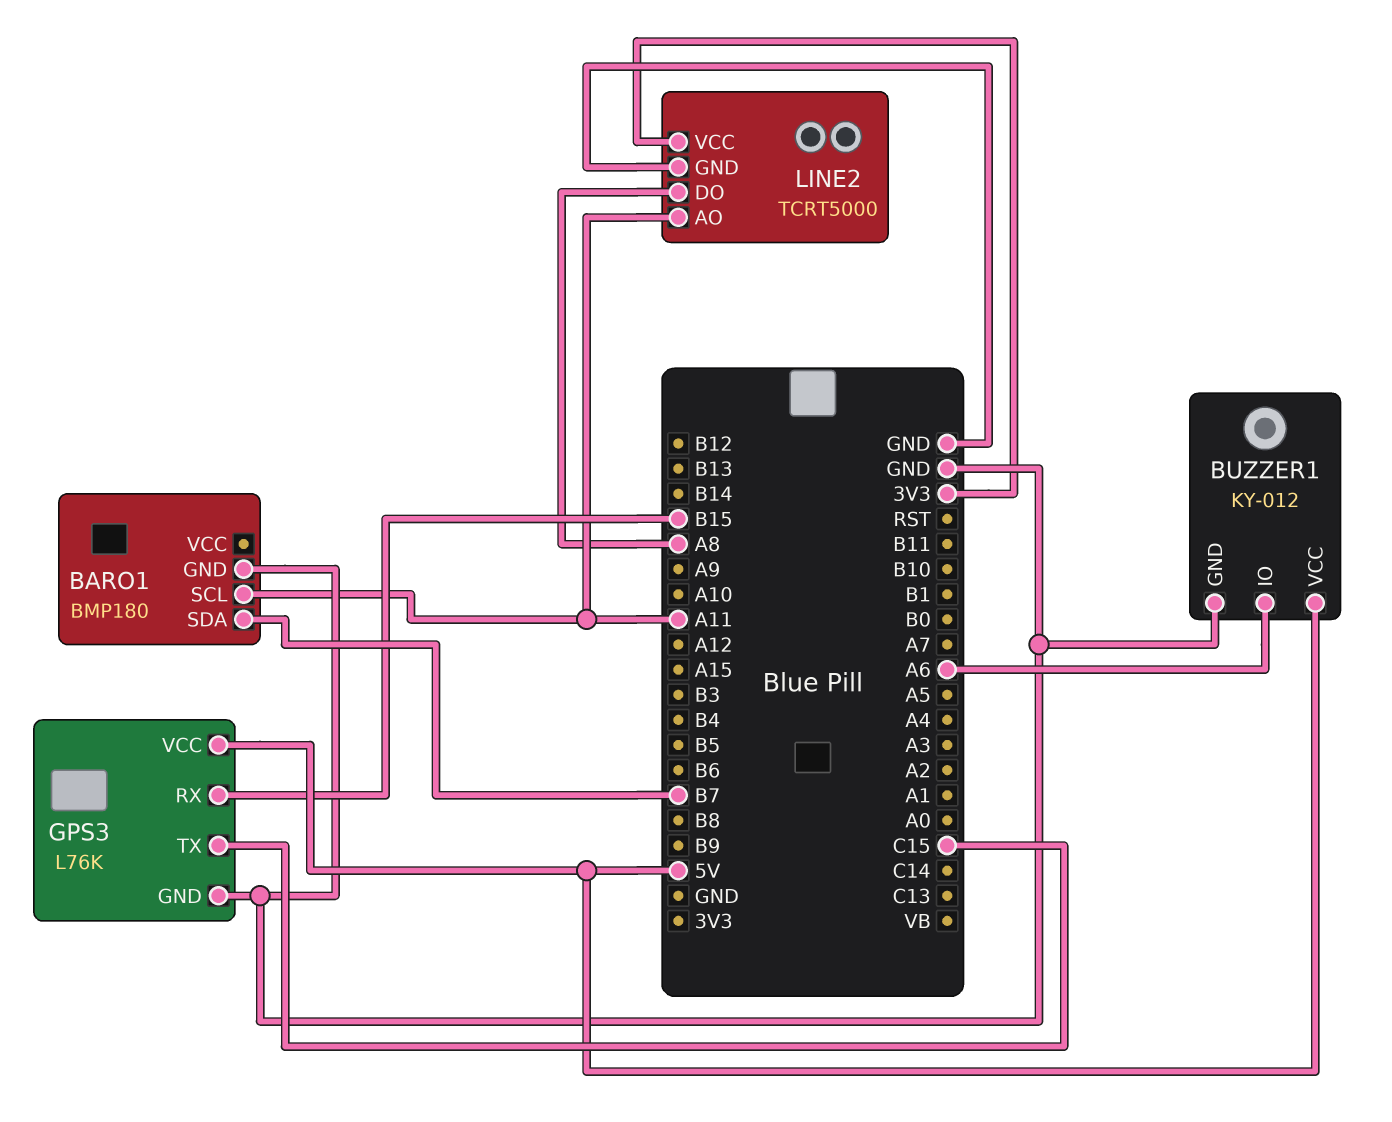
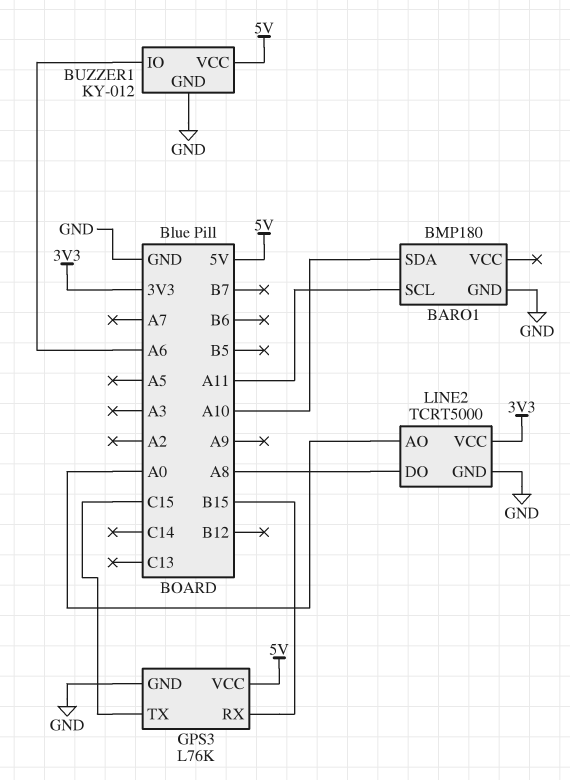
BARO1 pin SDA: B7 -> A10
LINE2 pin AO: A11 -> A0

